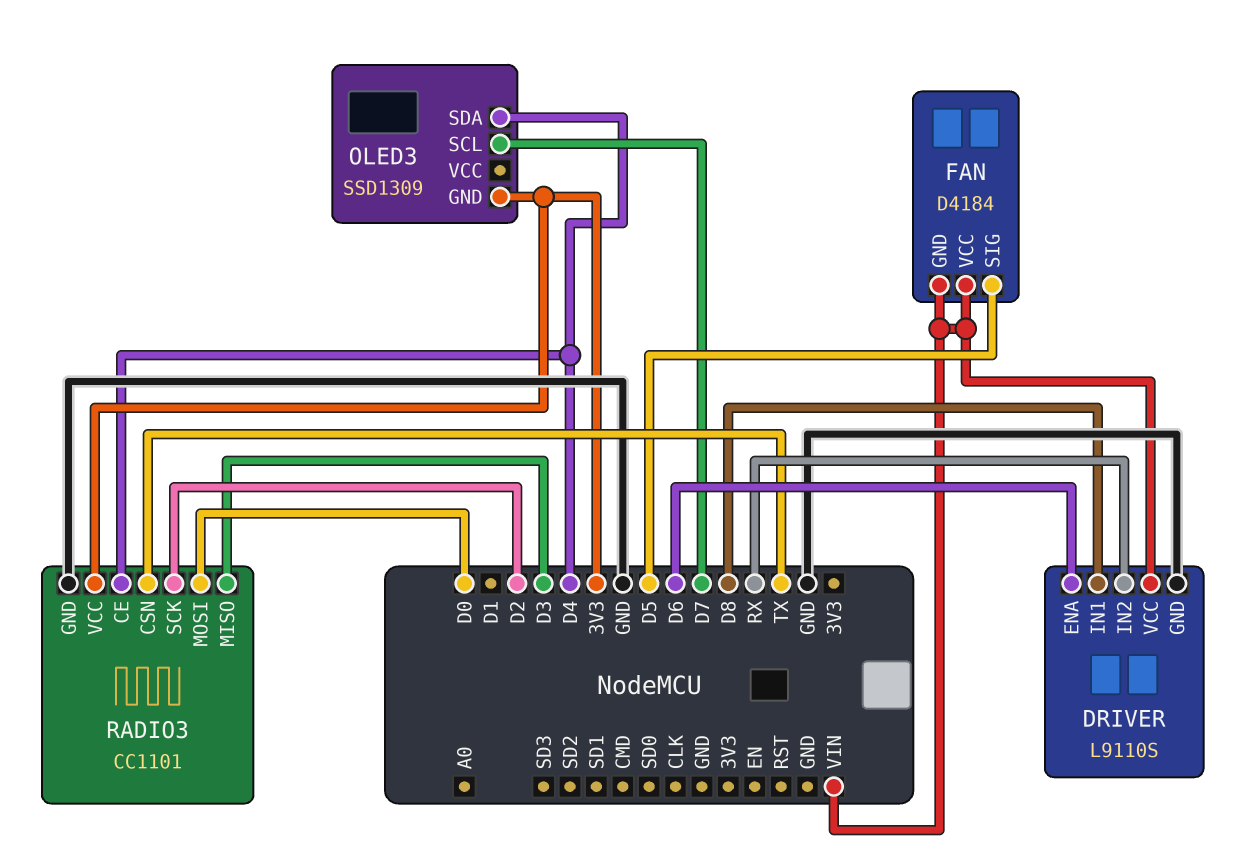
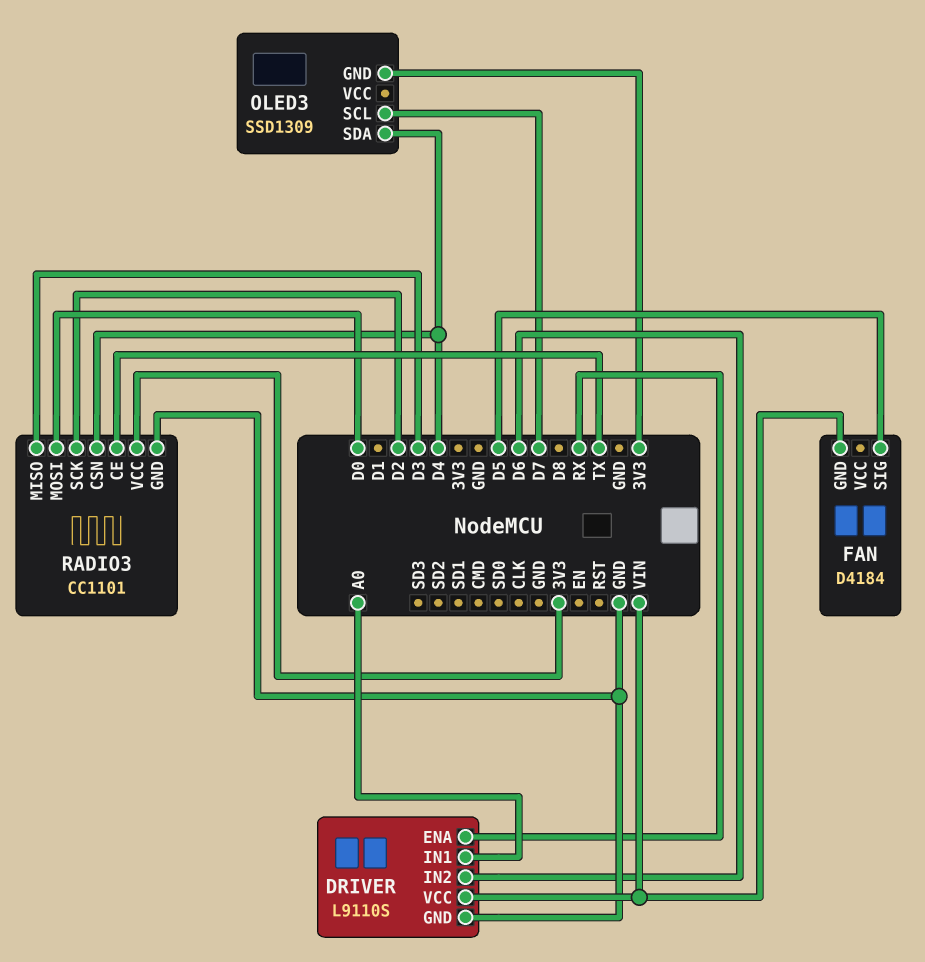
DRIVER pin ENA: D6 -> RX
DRIVER pin IN1: D8 -> A0
DRIVER pin IN2: RX -> D6
FAN pin VCC: VIN -> none
RADIO3 pin CE: D4 -> TX
RADIO3 pin CSN: TX -> D4

